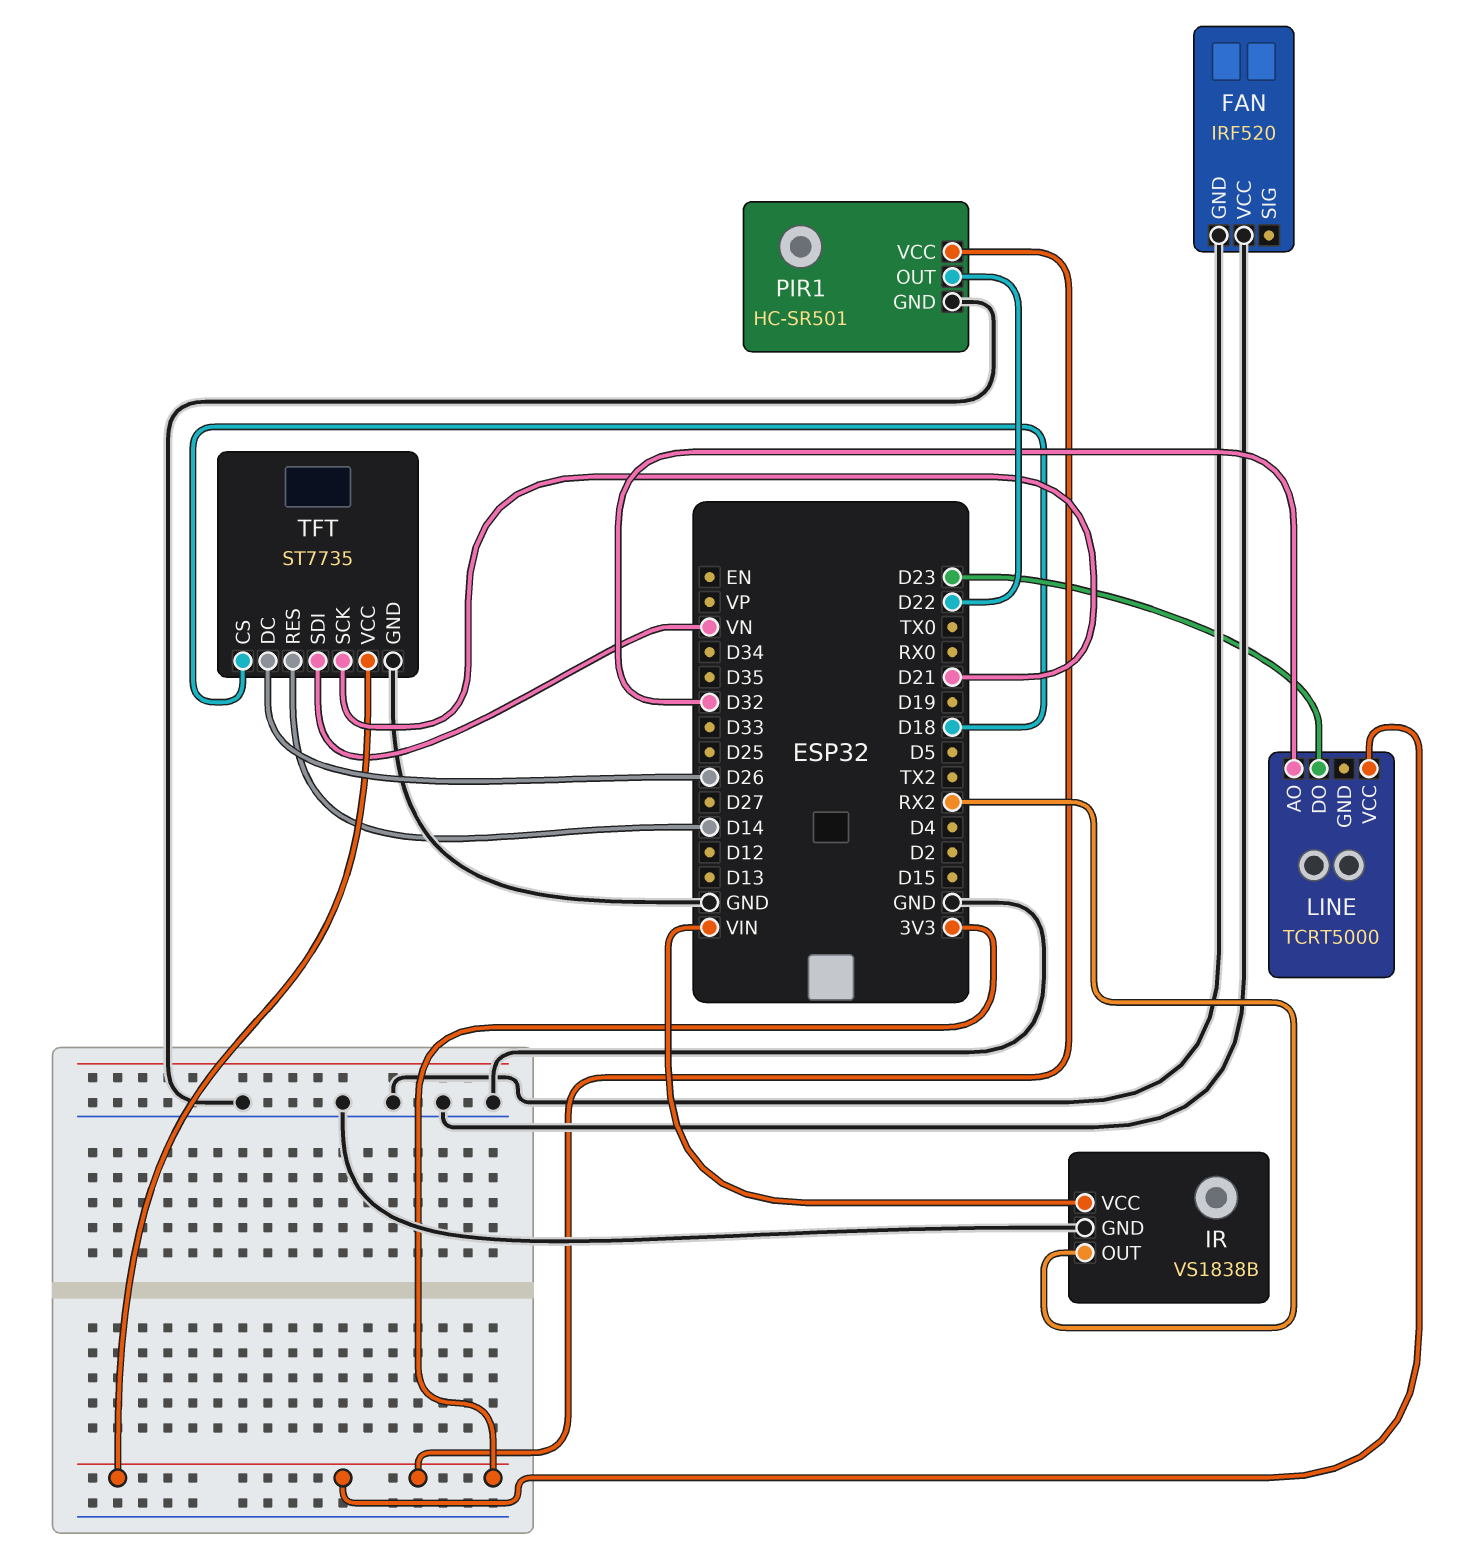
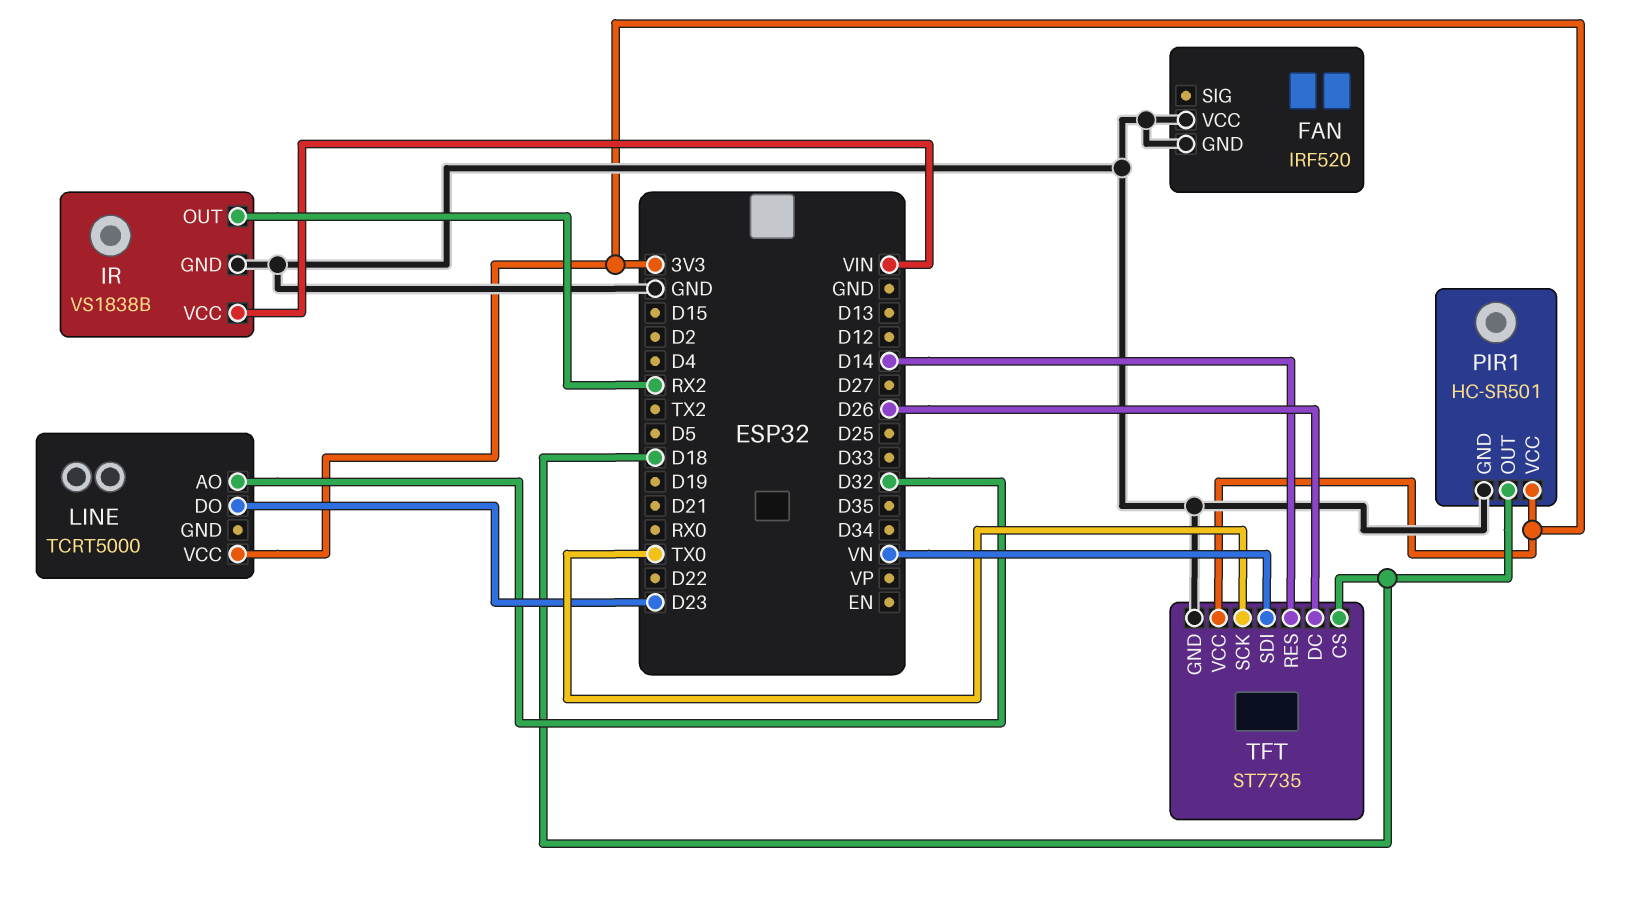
PIR1 pin OUT: D22 -> D18
TFT pin SCK: D21 -> TX0

